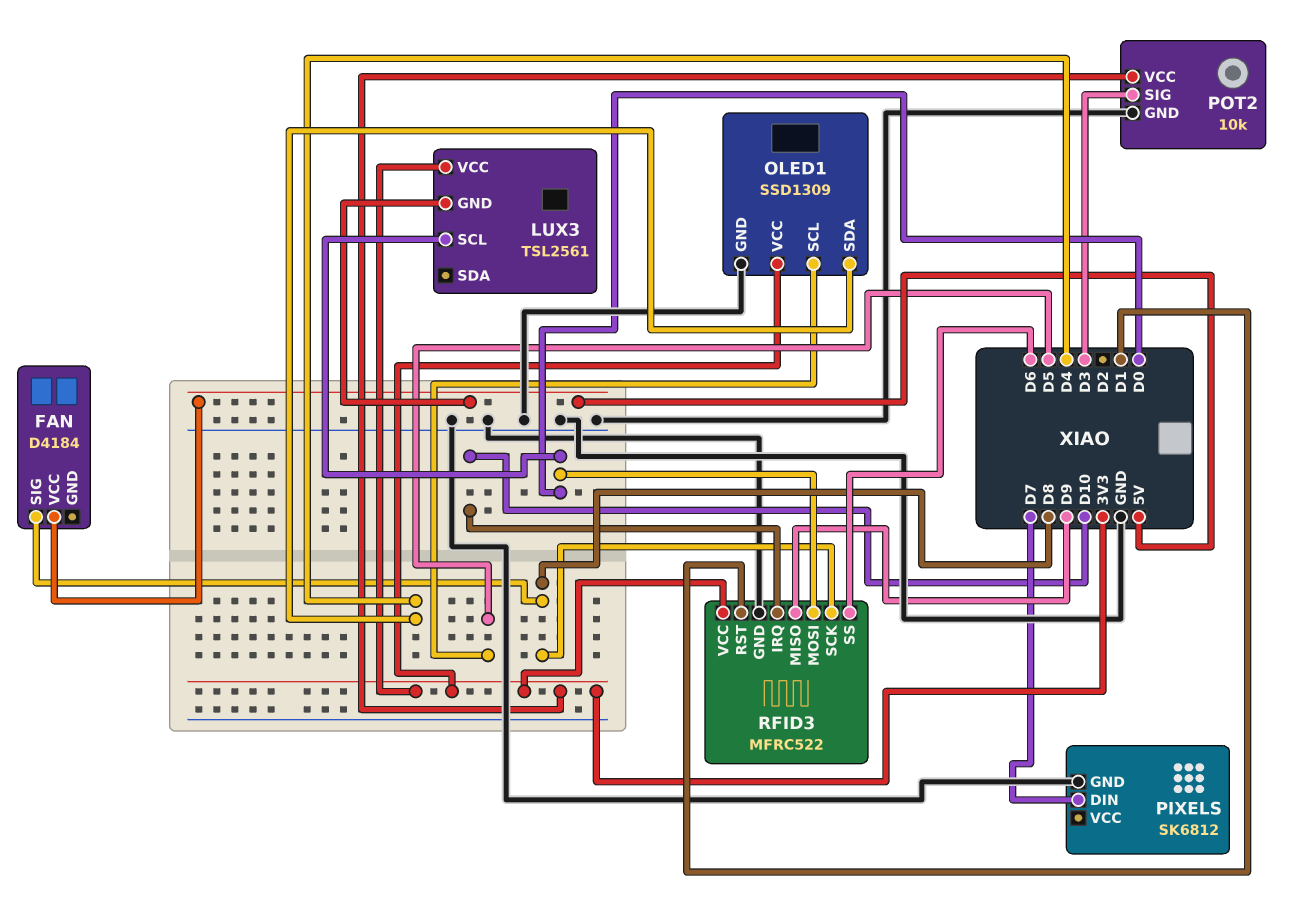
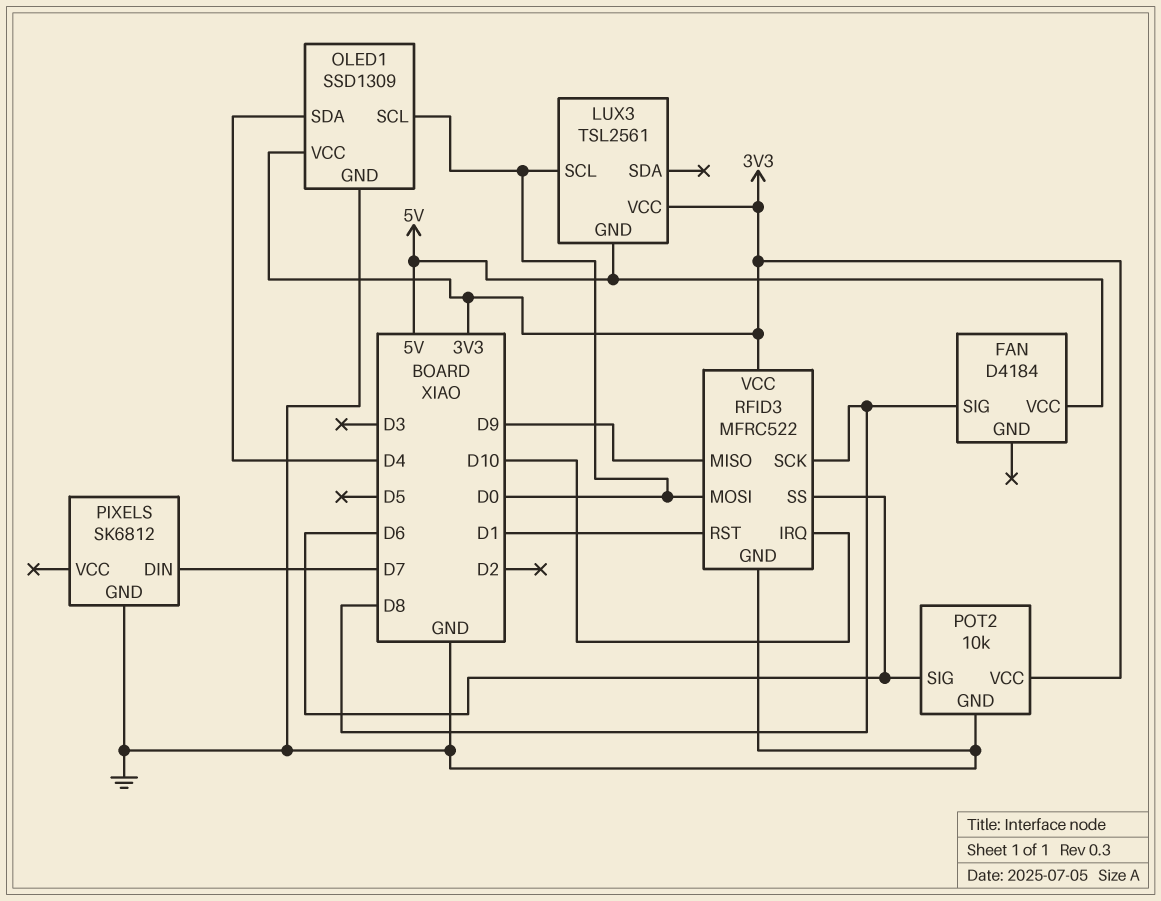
OLED1 pin SCL: D5 -> D0
POT2 pin SIG: D3 -> D6

